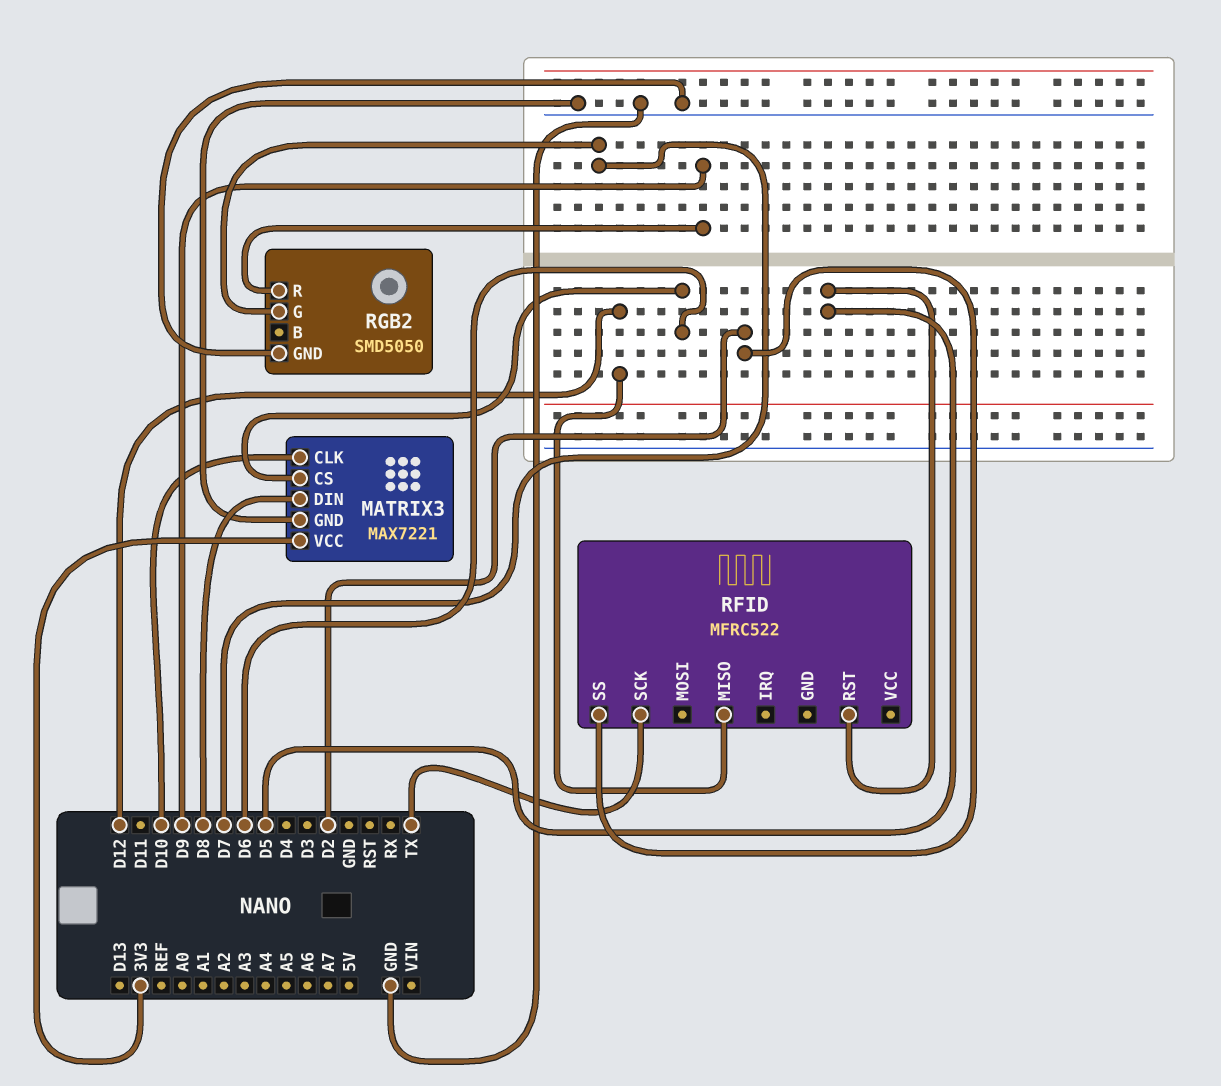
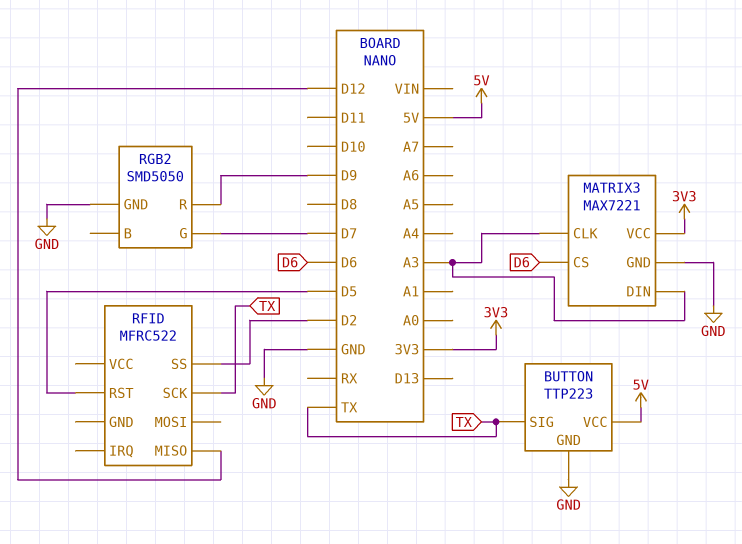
BUTTON: none -> TTP223
BUTTON pin GND: none -> GND
BUTTON pin SIG: none -> TX
BUTTON pin VCC: none -> 5V
MATRIX3 pin CLK: D10 -> A3
MATRIX3 pin DIN: D8 -> A3

